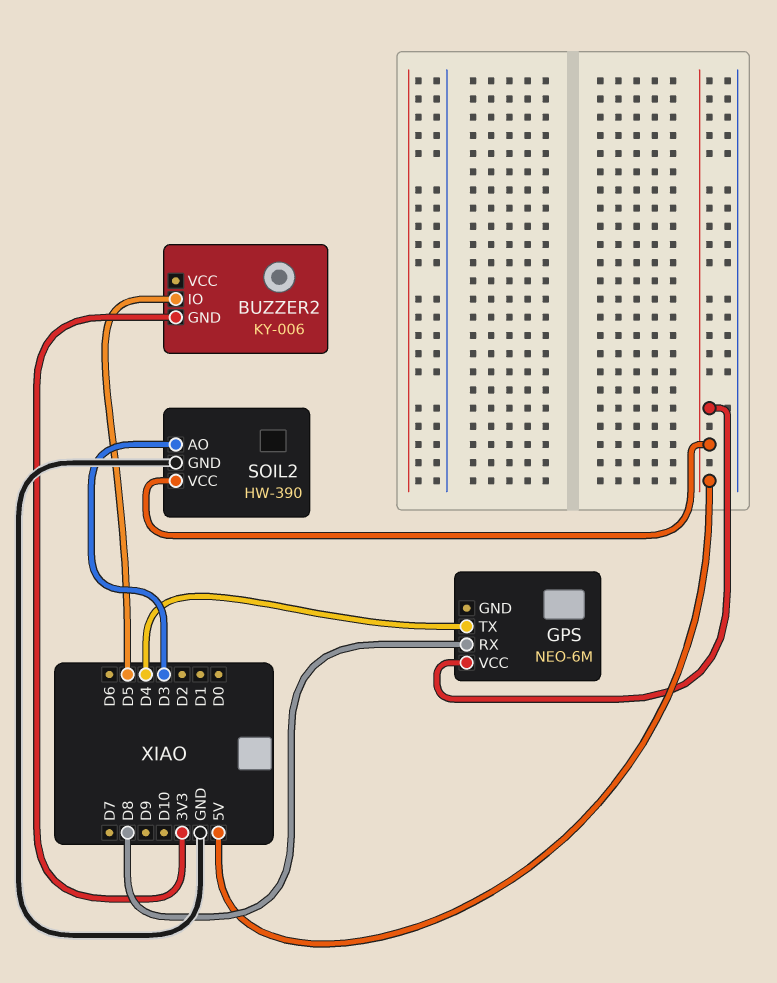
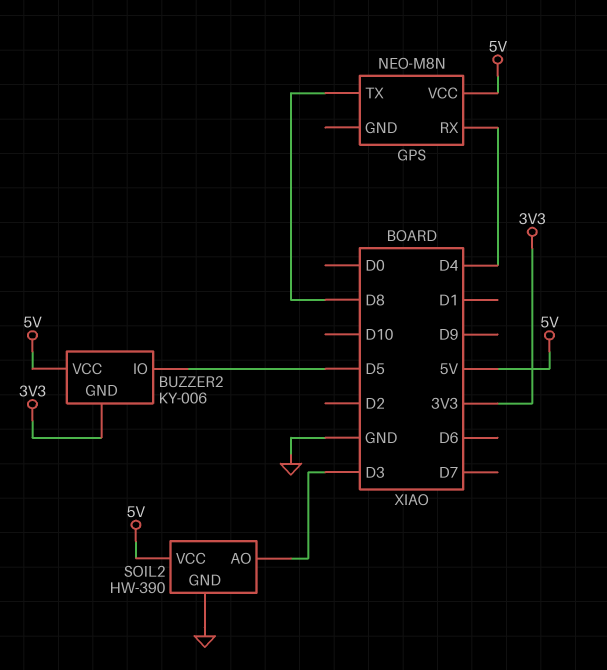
BUZZER2 pin VCC: none -> 5V
GPS: NEO-6M -> NEO-M8N
GPS pin RX: D8 -> D4
GPS pin TX: D4 -> D8

